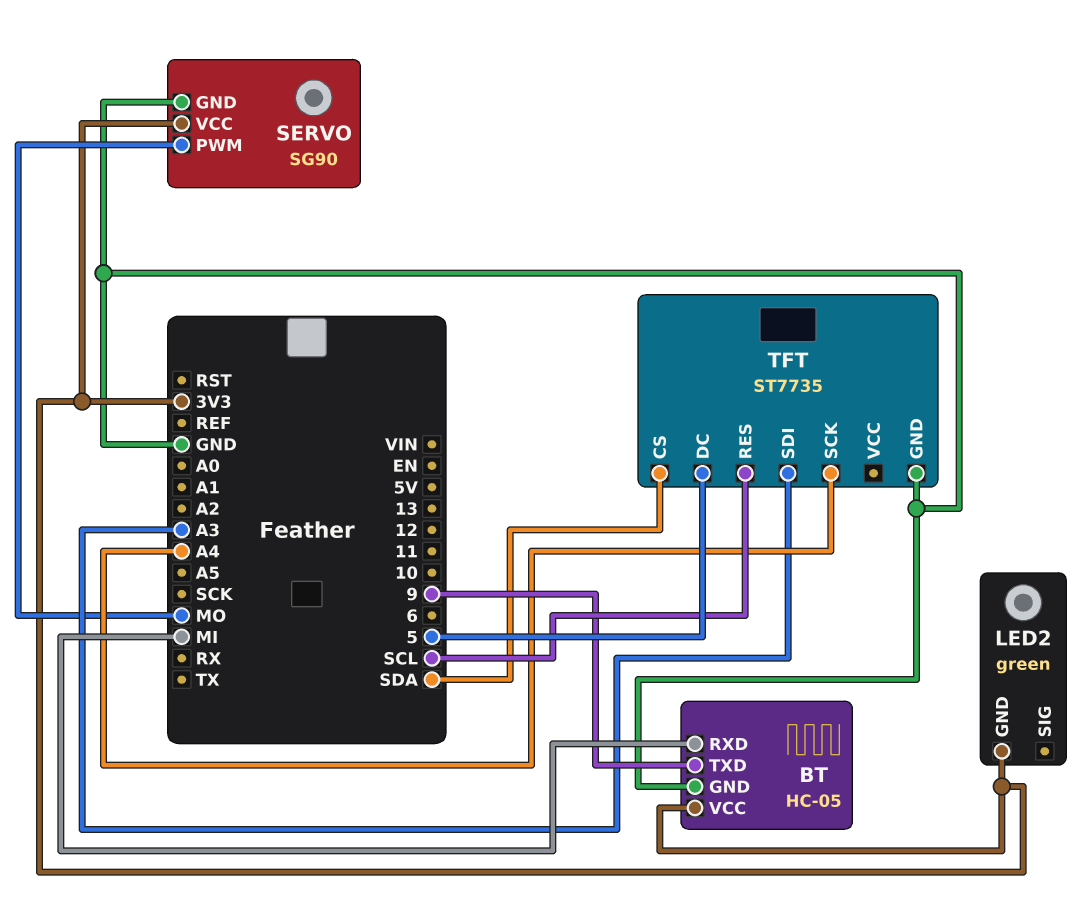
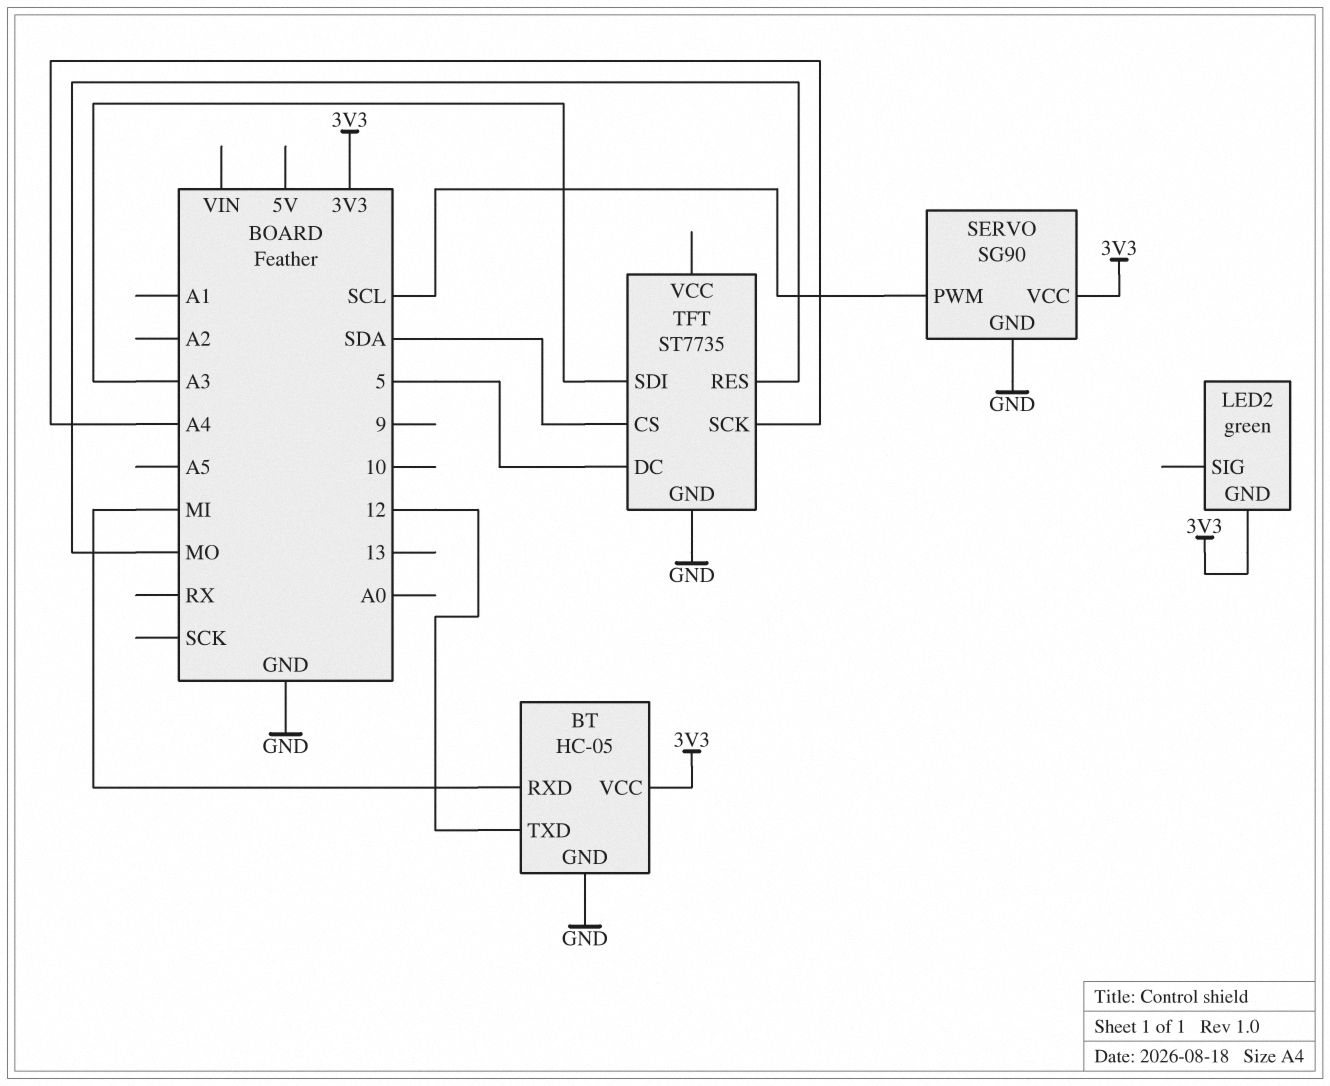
BT pin TXD: 9 -> 12
SERVO pin PWM: MO -> SCL
TFT pin RES: SCL -> MO

